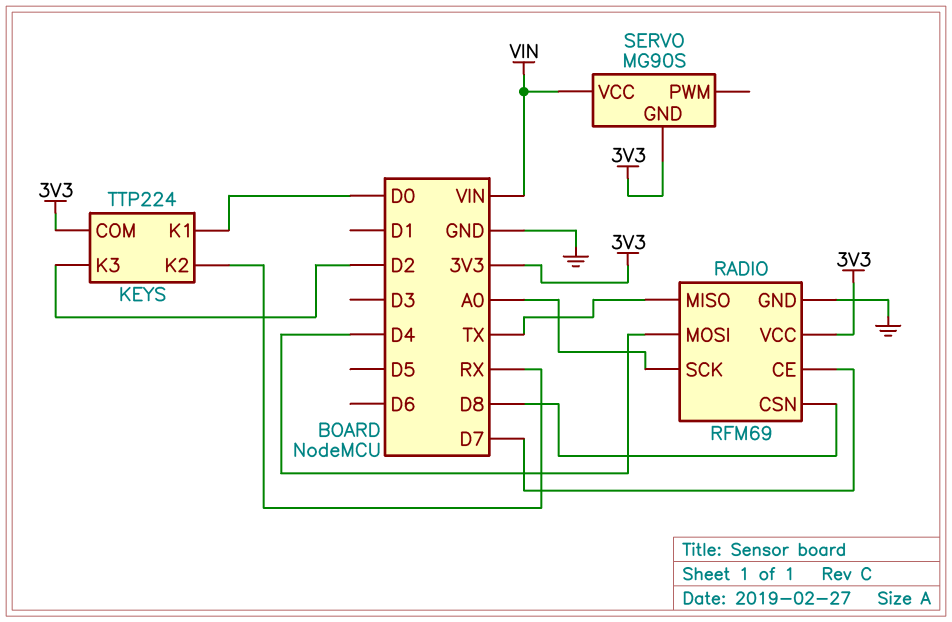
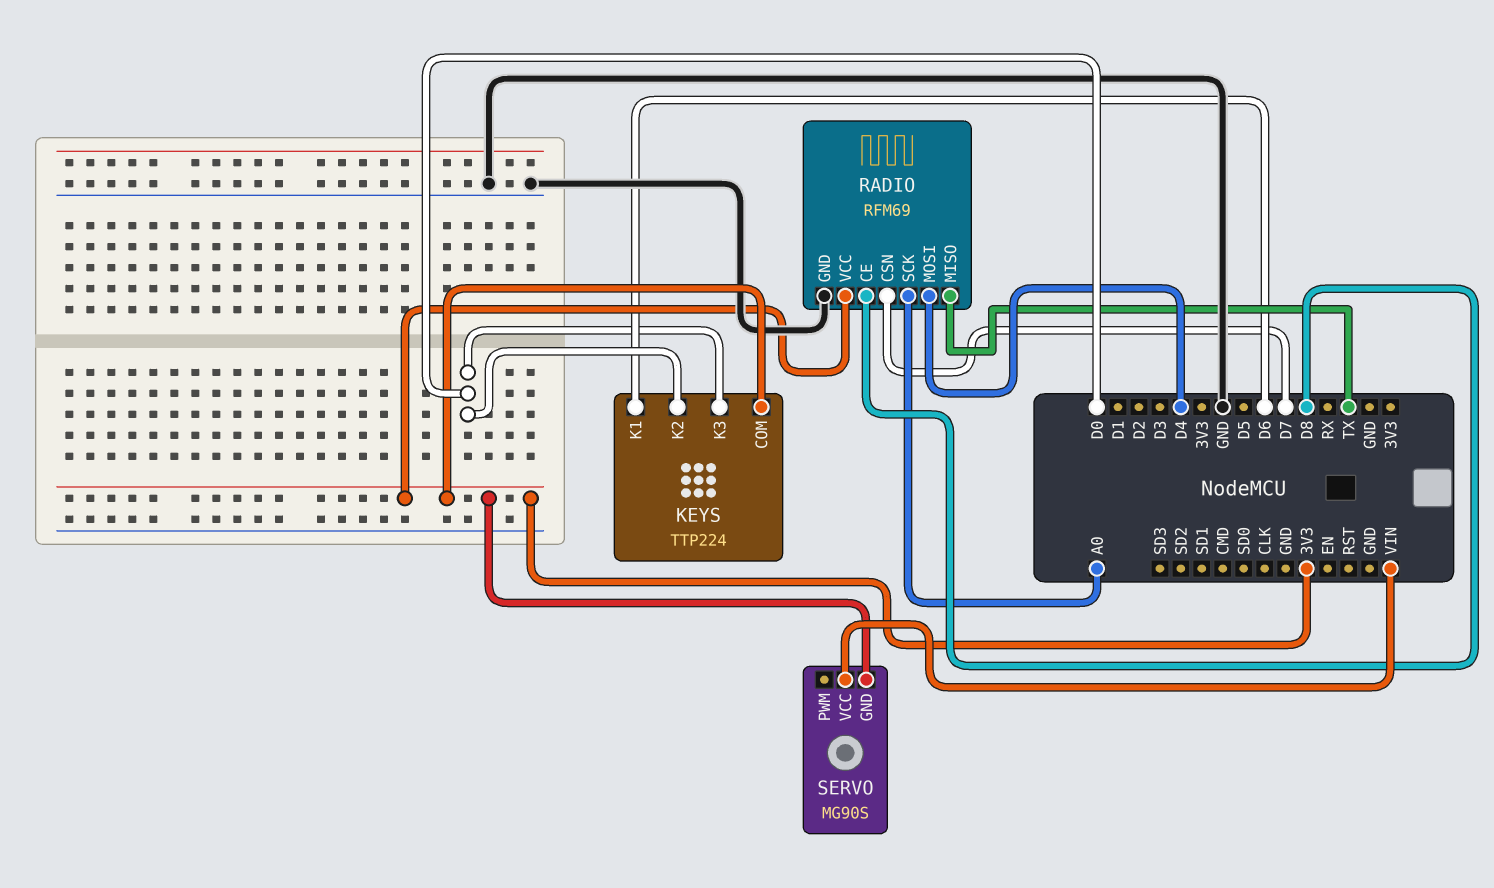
KEYS pin K1: D0 -> D6
KEYS pin K2: RX -> D0
KEYS pin K3: D2 -> D0
RADIO pin CE: D7 -> D8
RADIO pin CSN: D8 -> D7

